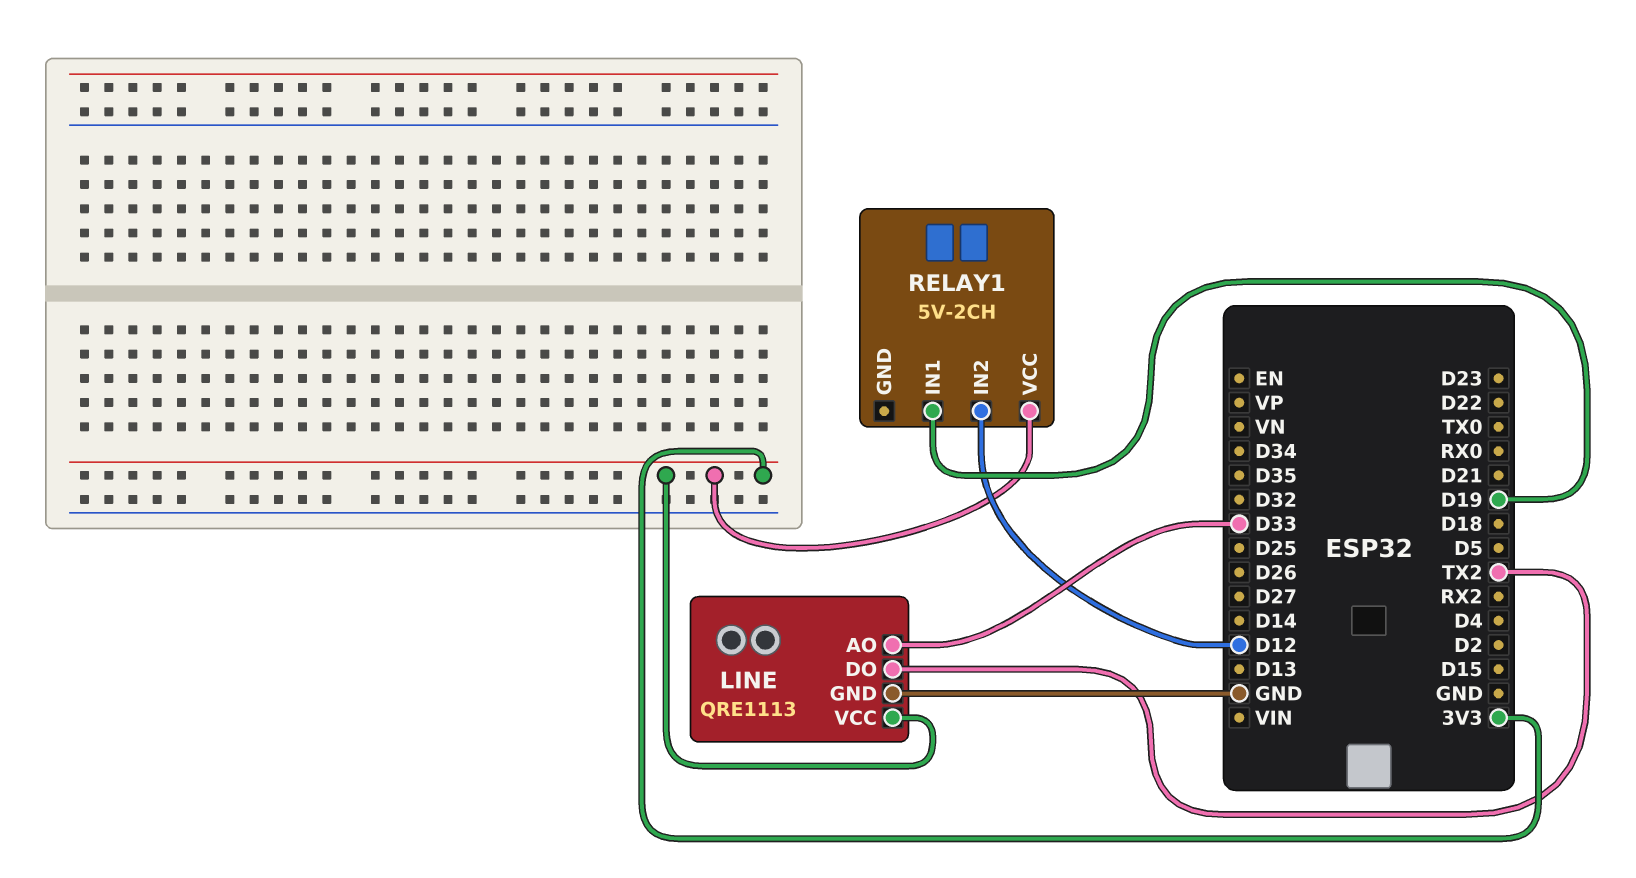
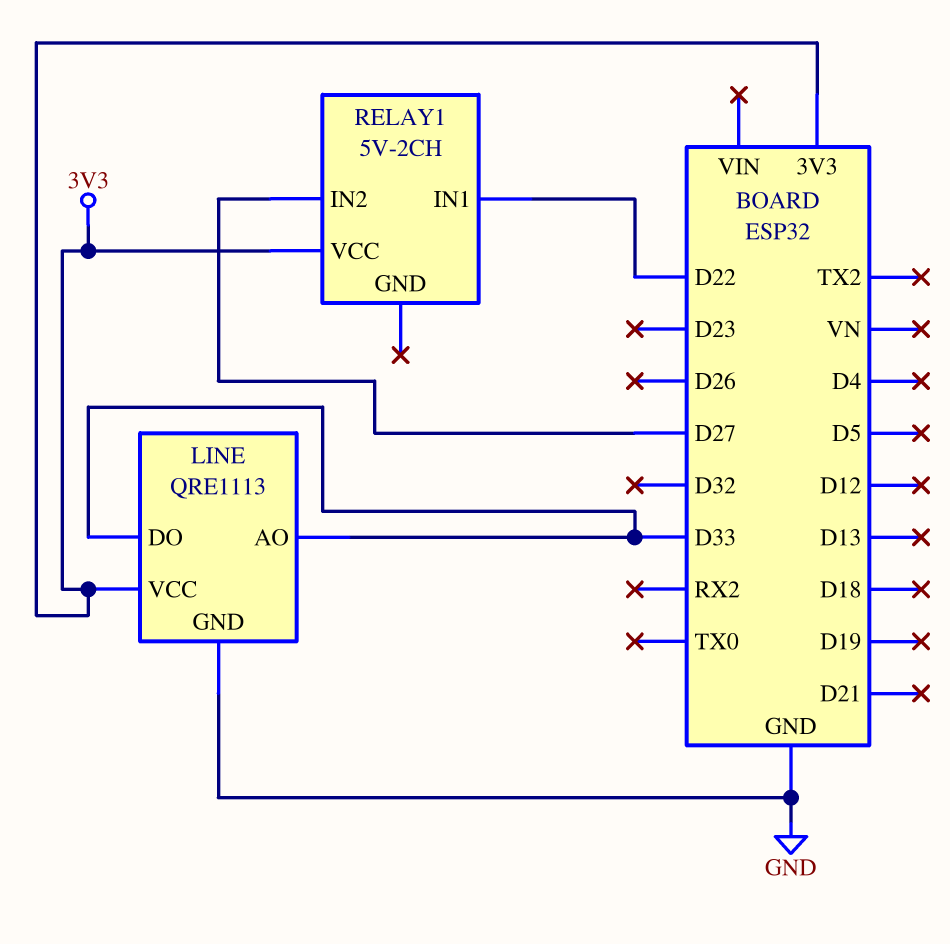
LINE pin DO: TX2 -> D33
RELAY1 pin IN1: D19 -> D22
RELAY1 pin IN2: D12 -> D27

